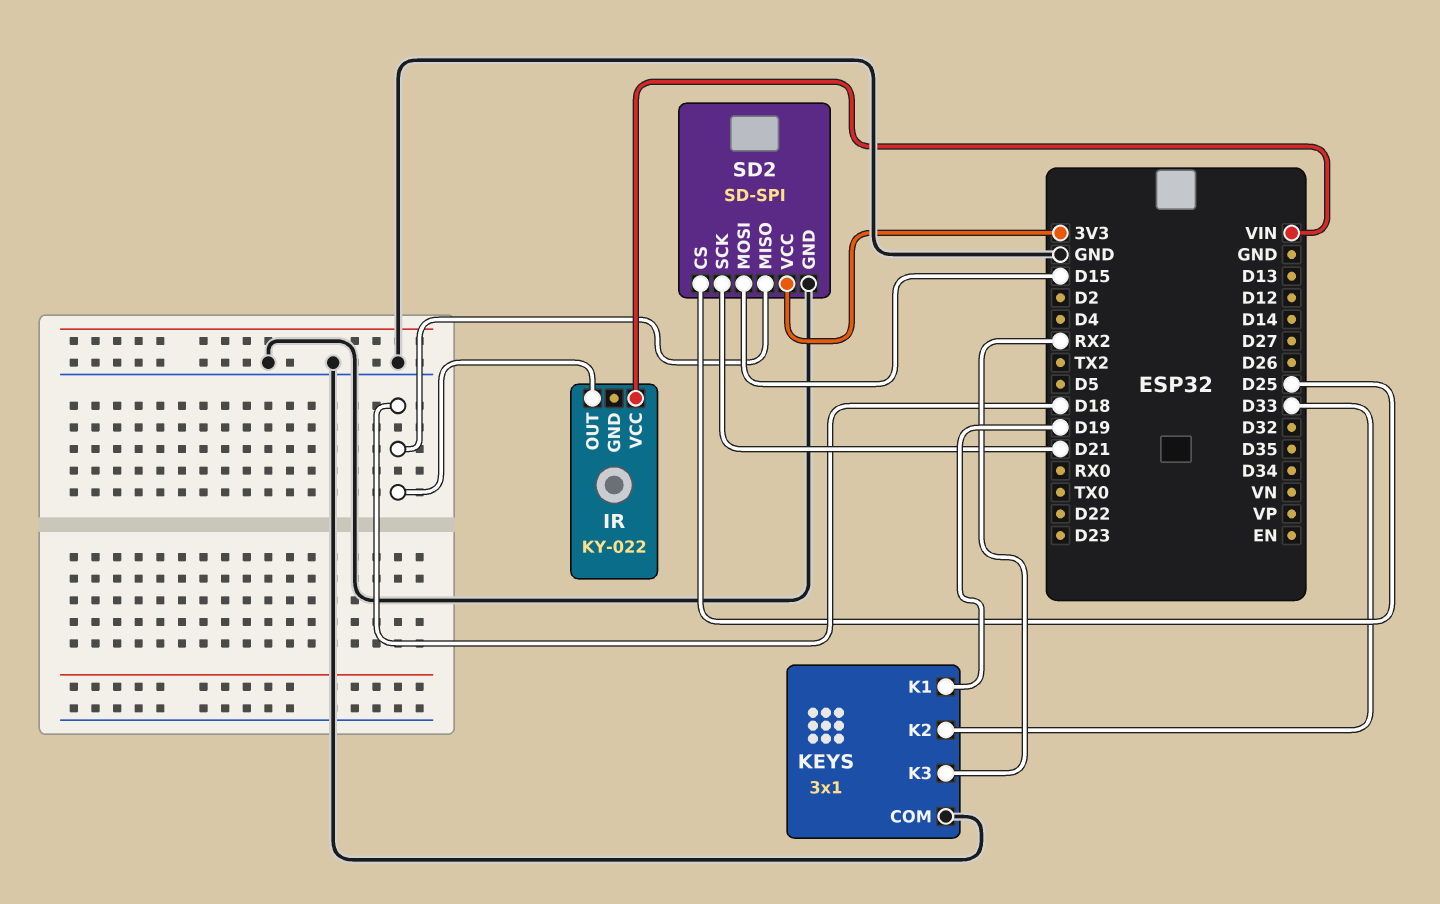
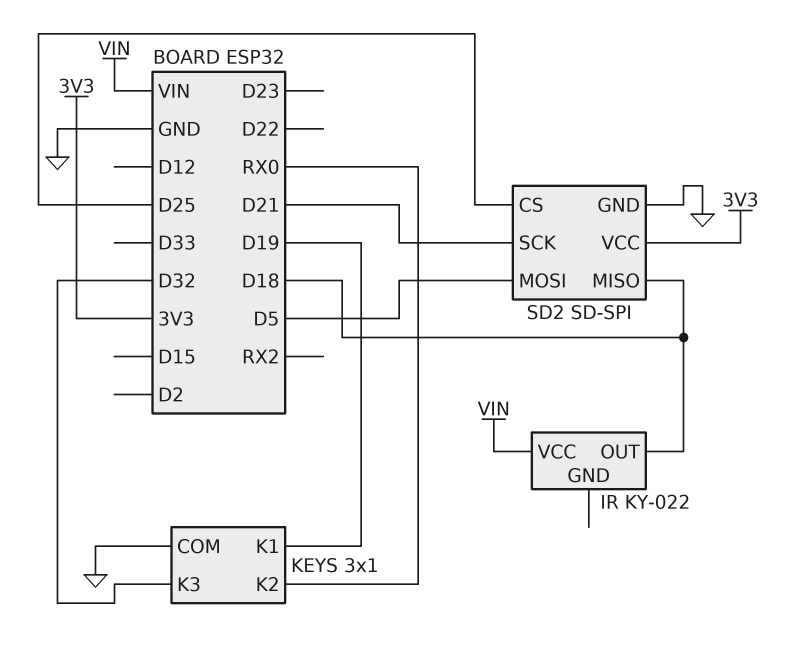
KEYS pin K2: D33 -> RX0
KEYS pin K3: RX2 -> D32
SD2 pin MOSI: D15 -> D5

